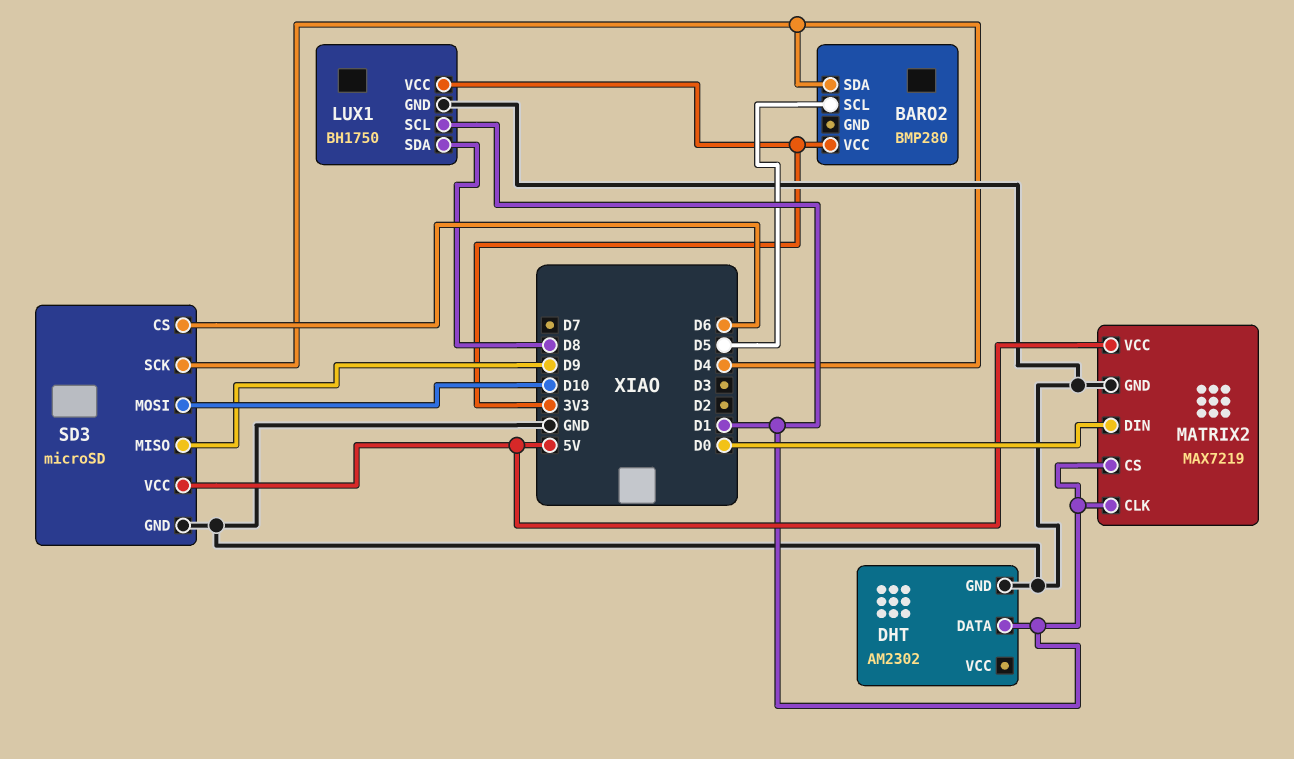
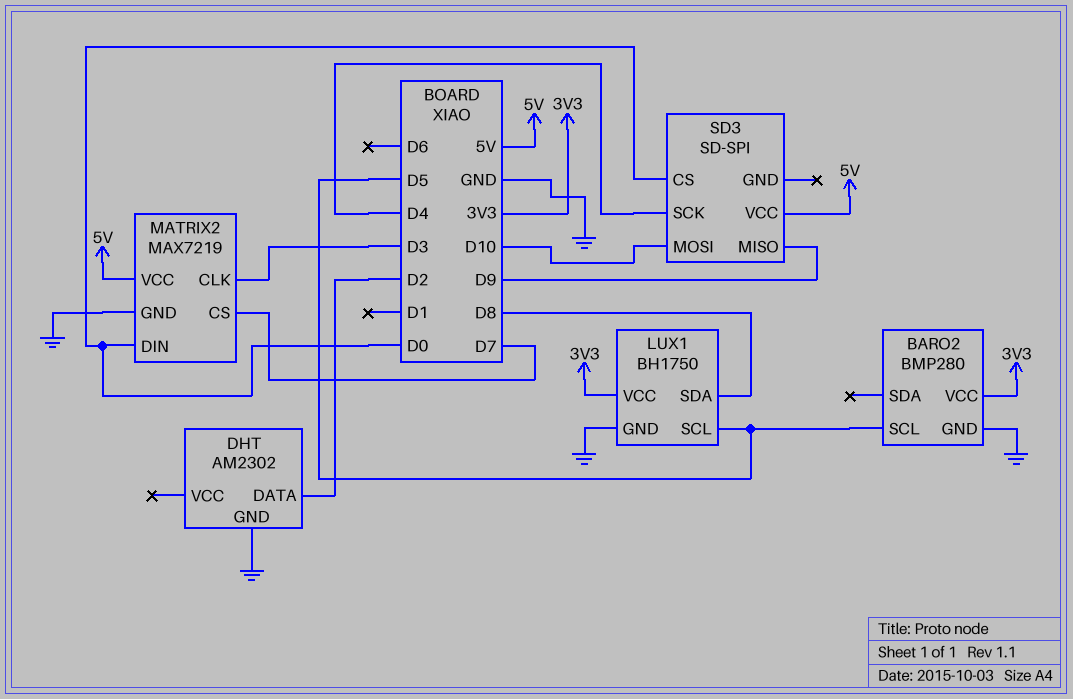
BARO2 pin GND: none -> GND
BARO2 pin SDA: D4 -> none
DHT pin DATA: D1 -> D2
LUX1 pin SCL: D1 -> D5
MATRIX2 pin CLK: D1 -> D3
MATRIX2 pin CS: D1 -> D7
SD3: microSD -> SD-SPI
SD3 pin CS: D6 -> D0
SD3 pin GND: GND -> none

